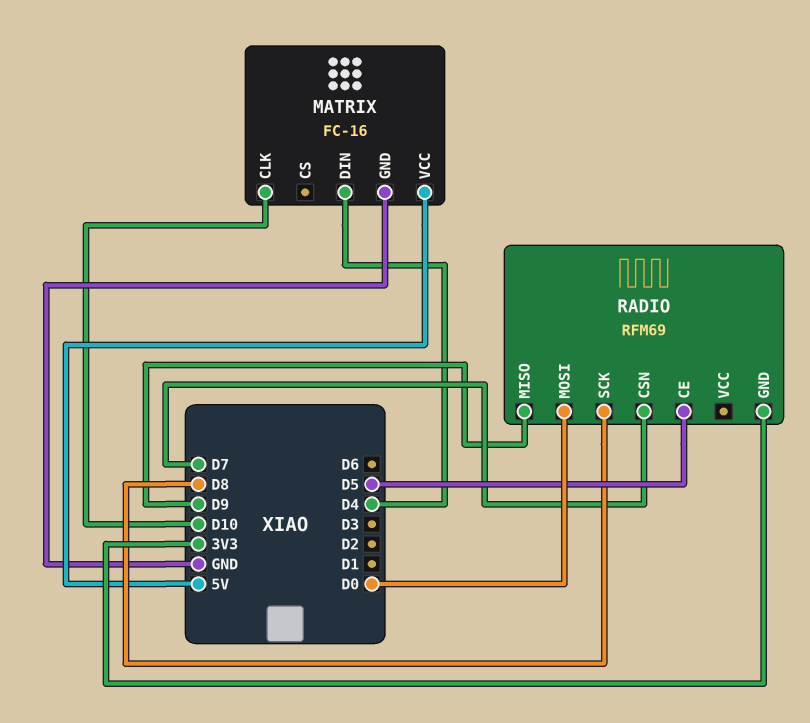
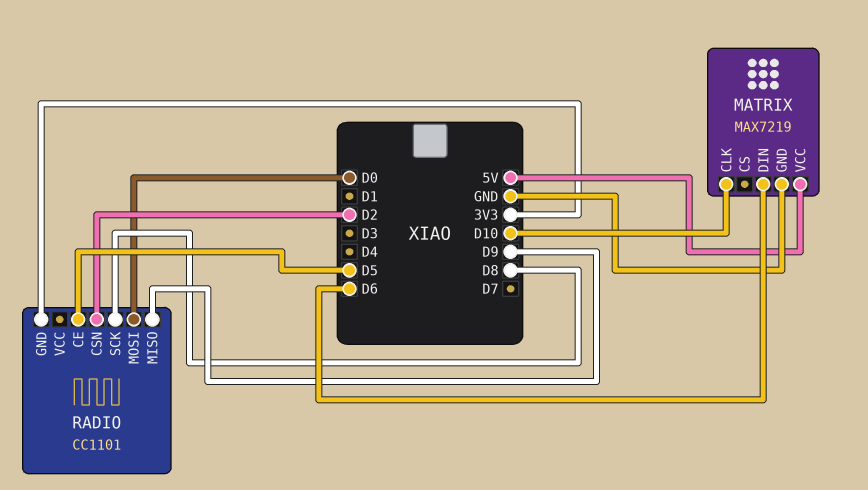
MATRIX: FC-16 -> MAX7219
MATRIX pin DIN: D4 -> D6
RADIO: RFM69 -> CC1101
RADIO pin CSN: D7 -> D2

